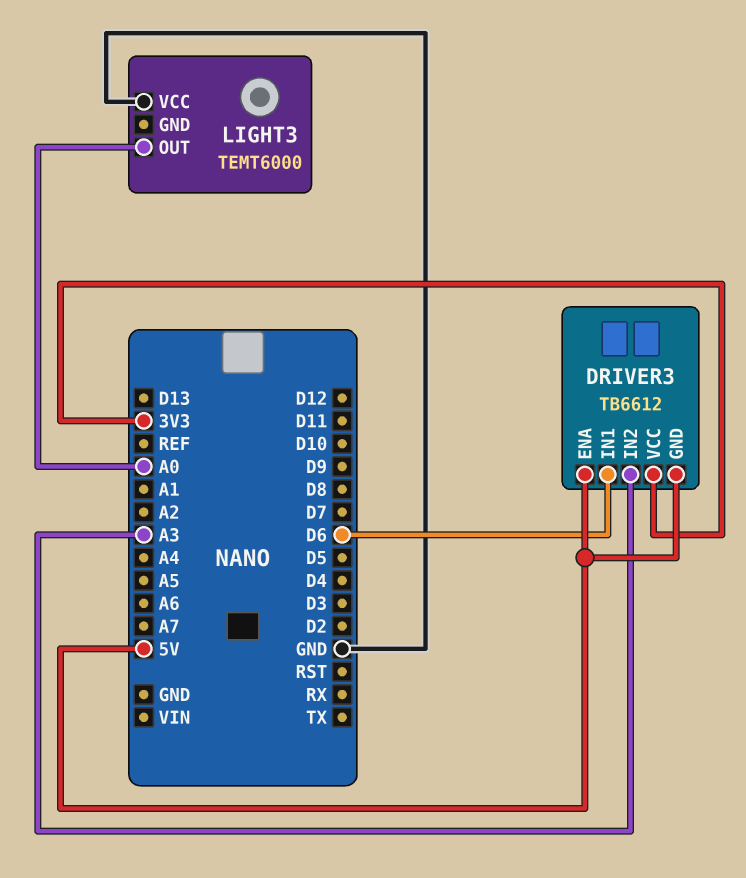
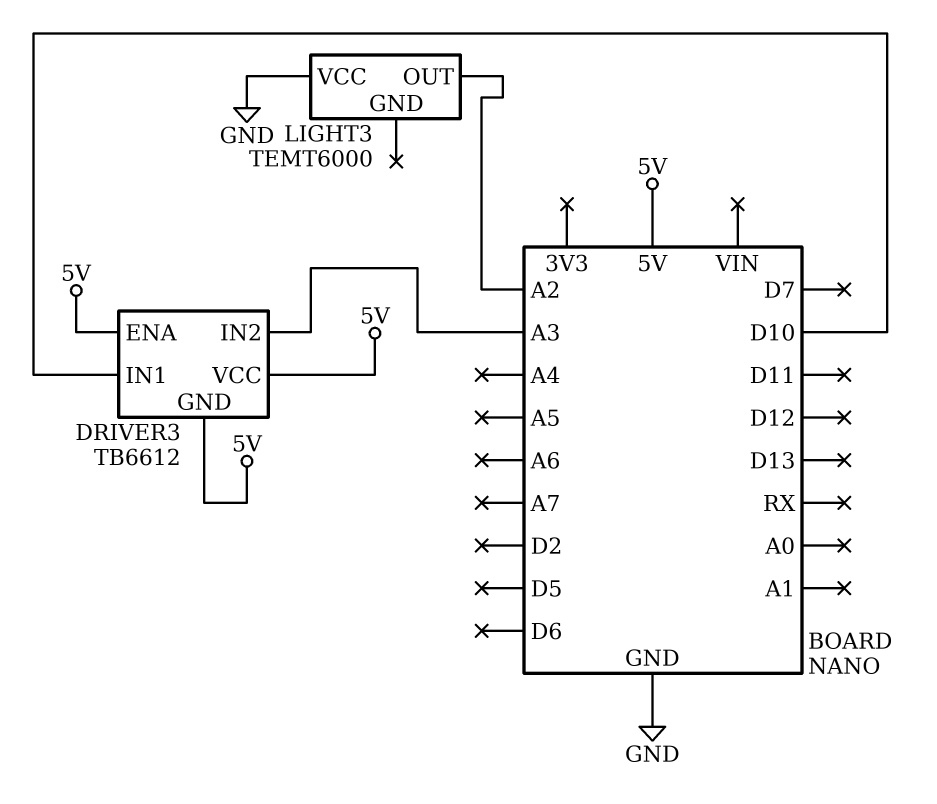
DRIVER3 pin IN1: D6 -> D10
DRIVER3 pin VCC: 3V3 -> 5V
LIGHT3 pin OUT: A0 -> A2

